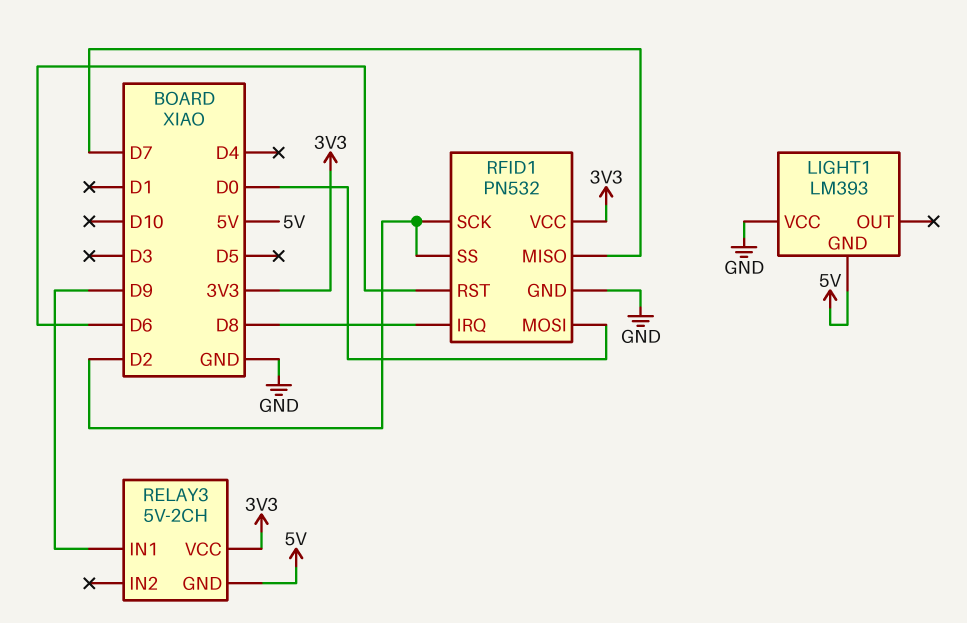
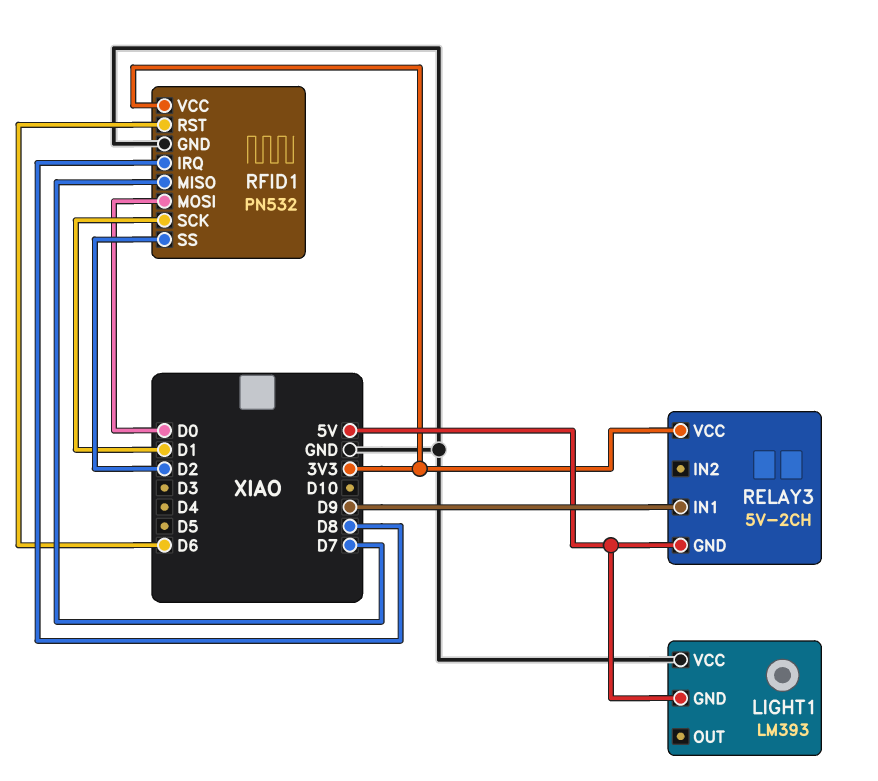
RFID1 pin SCK: D2 -> D1

